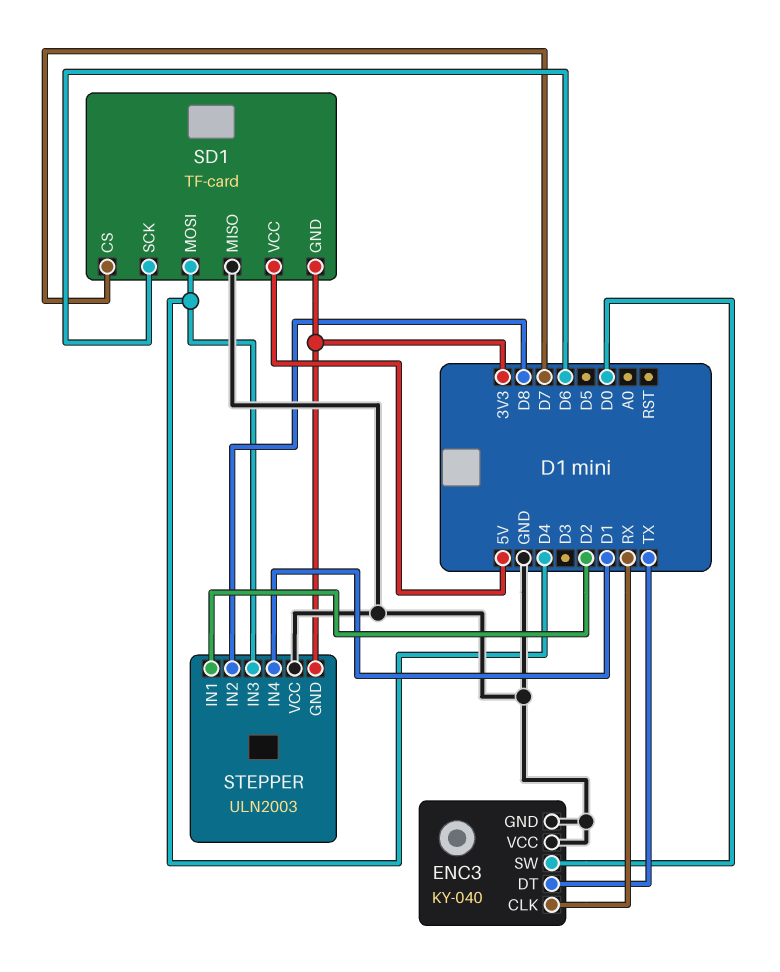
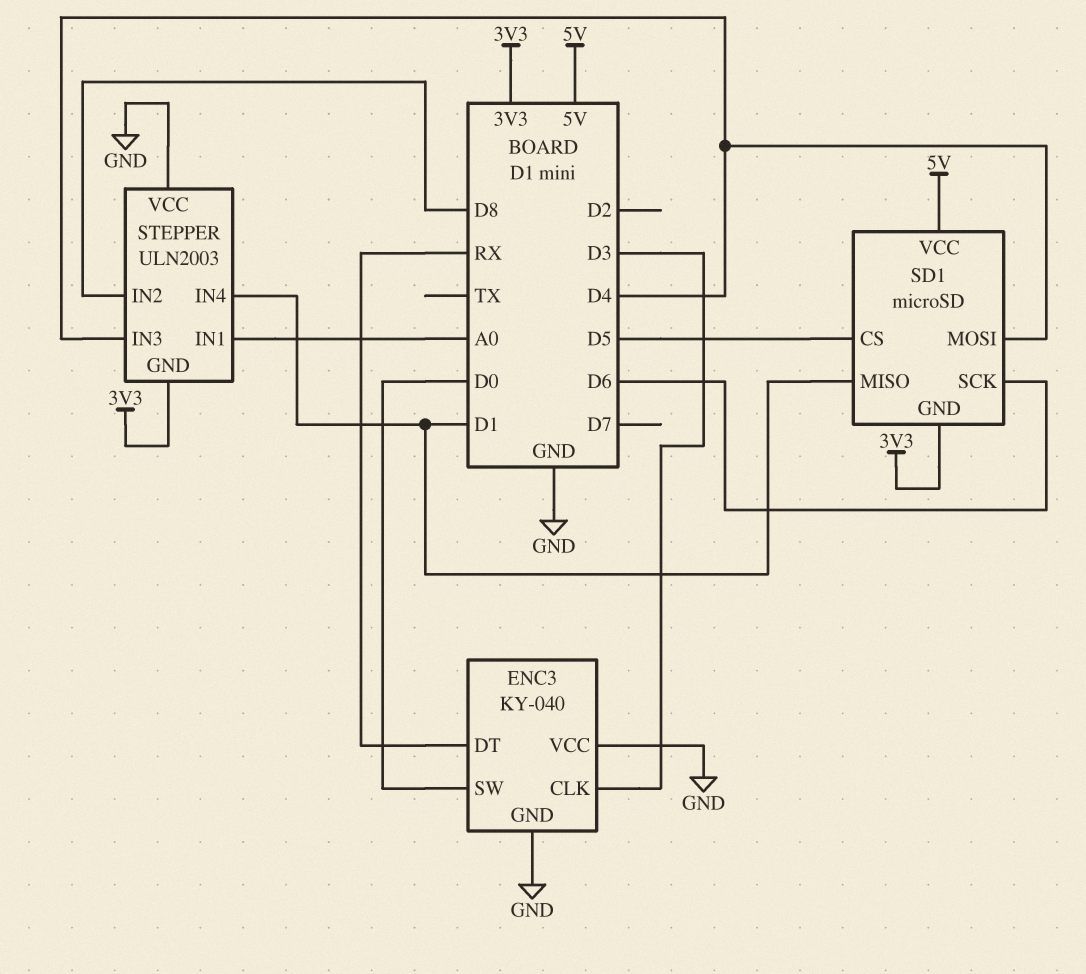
ENC3 pin CLK: RX -> D3
ENC3 pin DT: TX -> RX
SD1: TF-card -> microSD
SD1 pin CS: D7 -> D5
SD1 pin MISO: GND -> D1
STEPPER pin IN1: D2 -> A0

